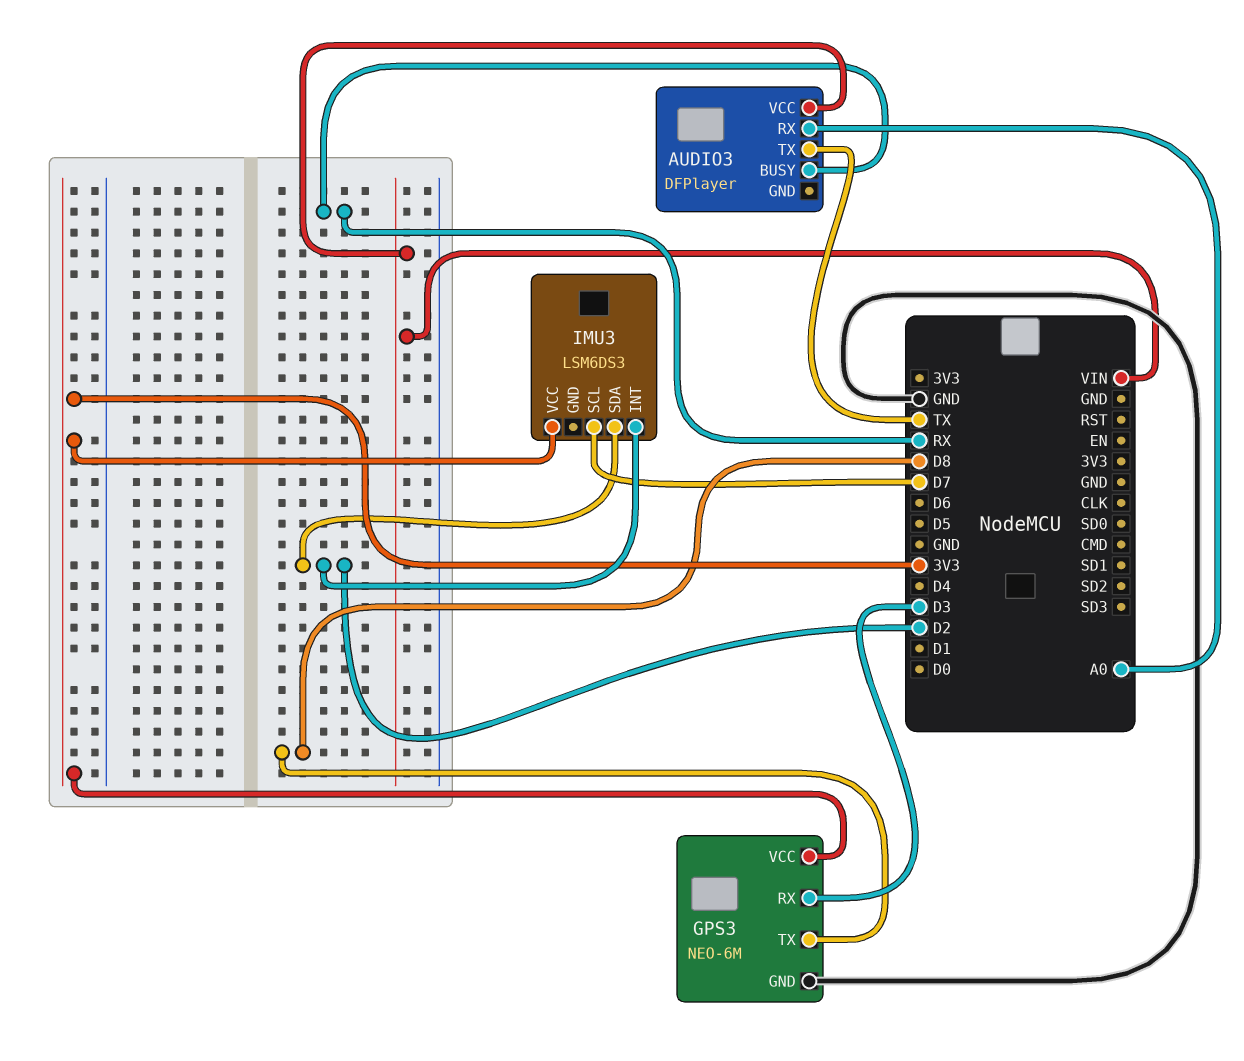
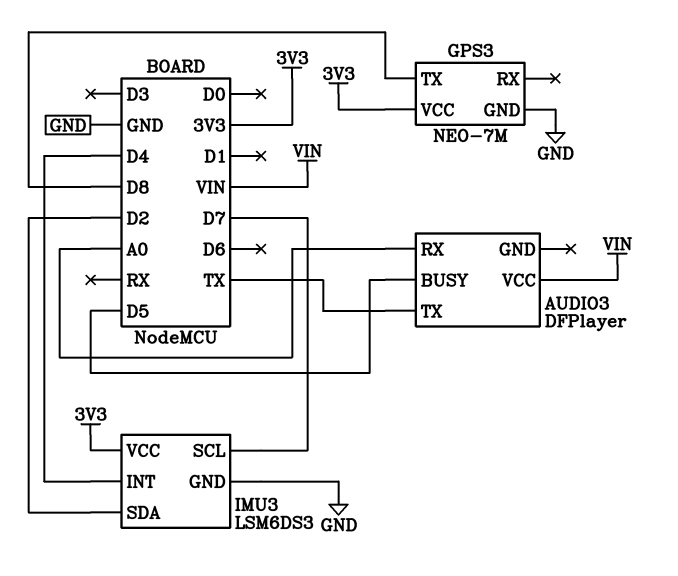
AUDIO3 pin BUSY: RX -> D5
GPS3: NEO-6M -> NEO-7M
GPS3 pin RX: D3 -> none
IMU3 pin GND: none -> GND
IMU3 pin INT: D2 -> D4

